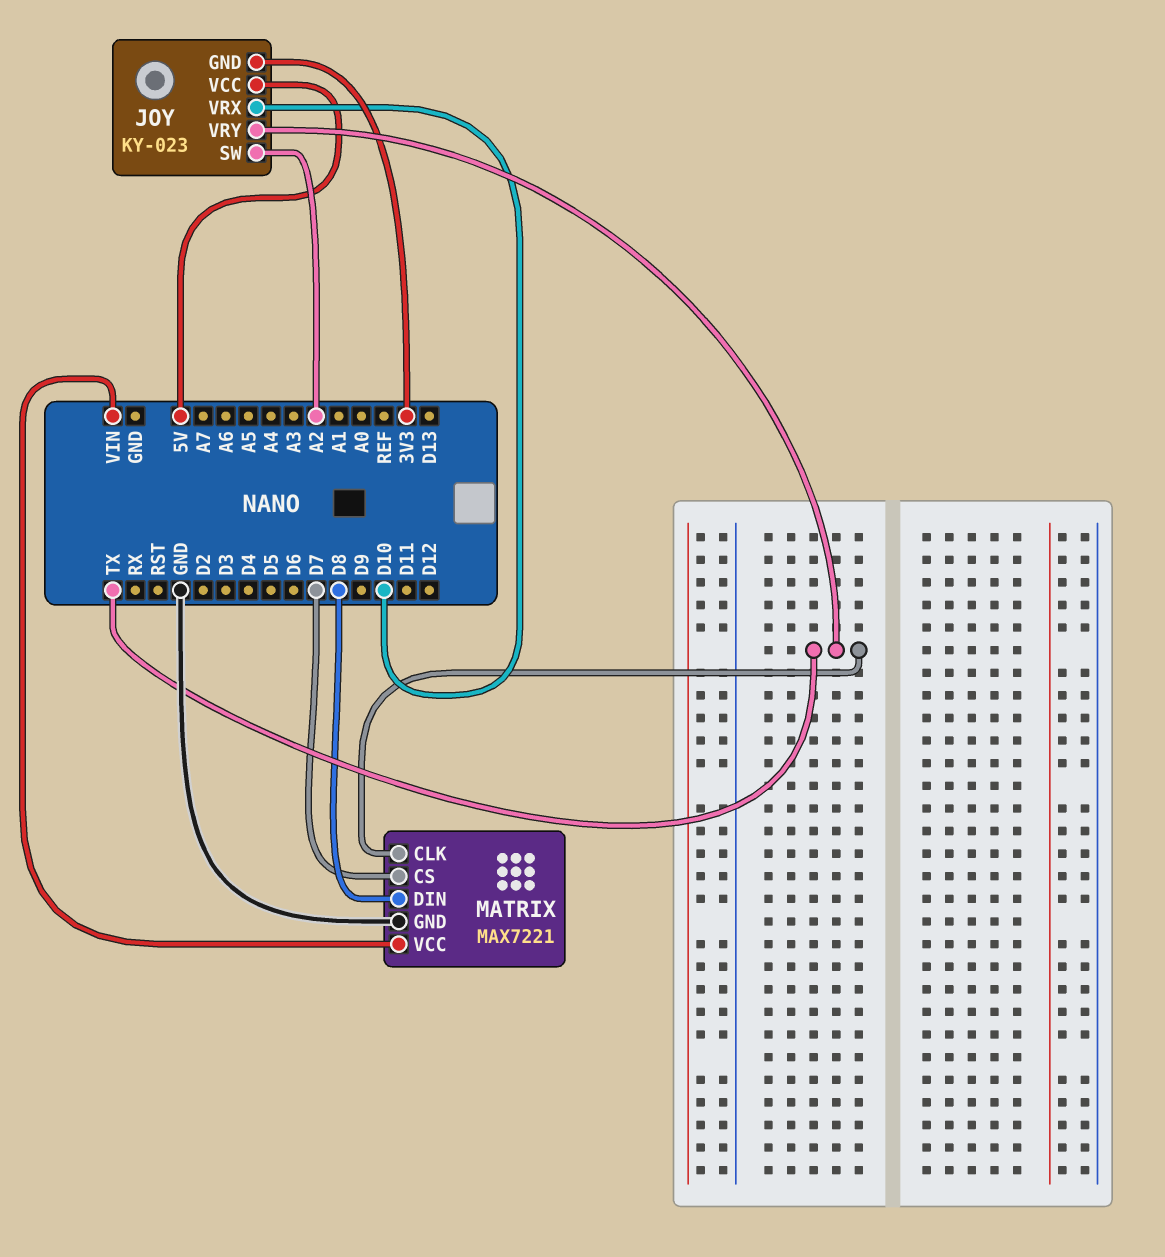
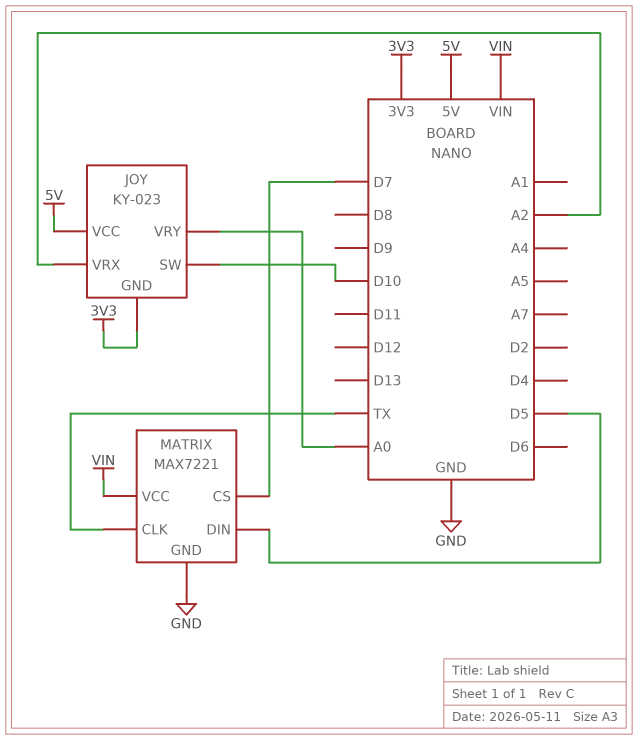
JOY pin SW: A2 -> D10
JOY pin VRX: D10 -> A2
JOY pin VRY: TX -> A0
MATRIX pin DIN: D8 -> D5

